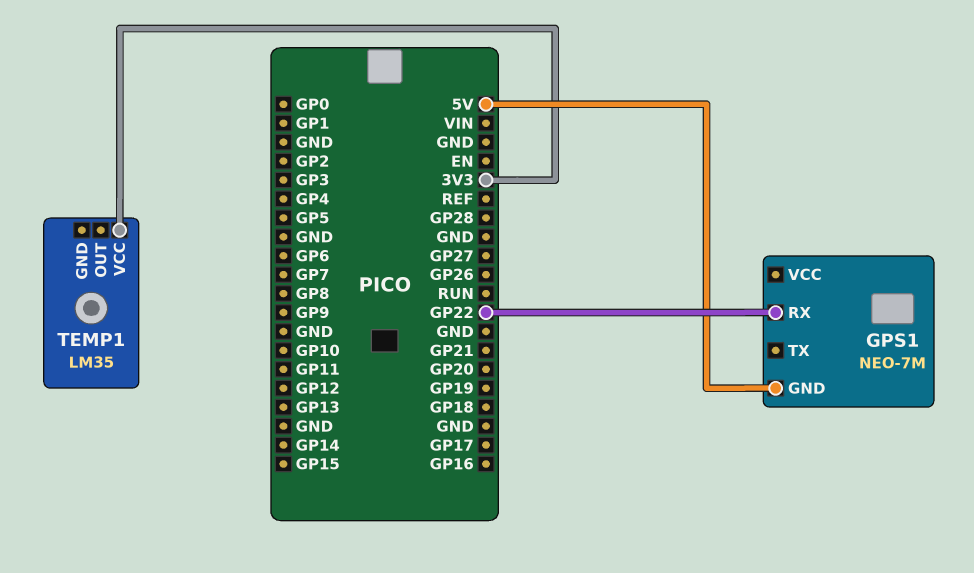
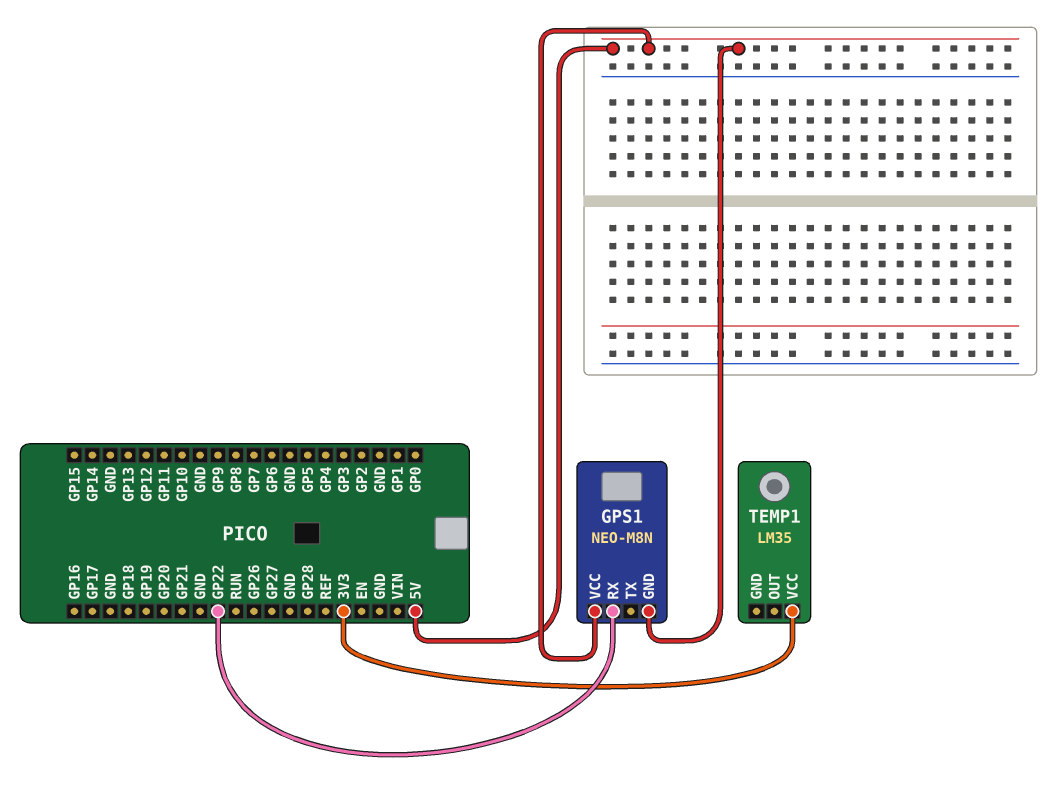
GPS1: NEO-7M -> NEO-M8N
GPS1 pin VCC: none -> 5V

